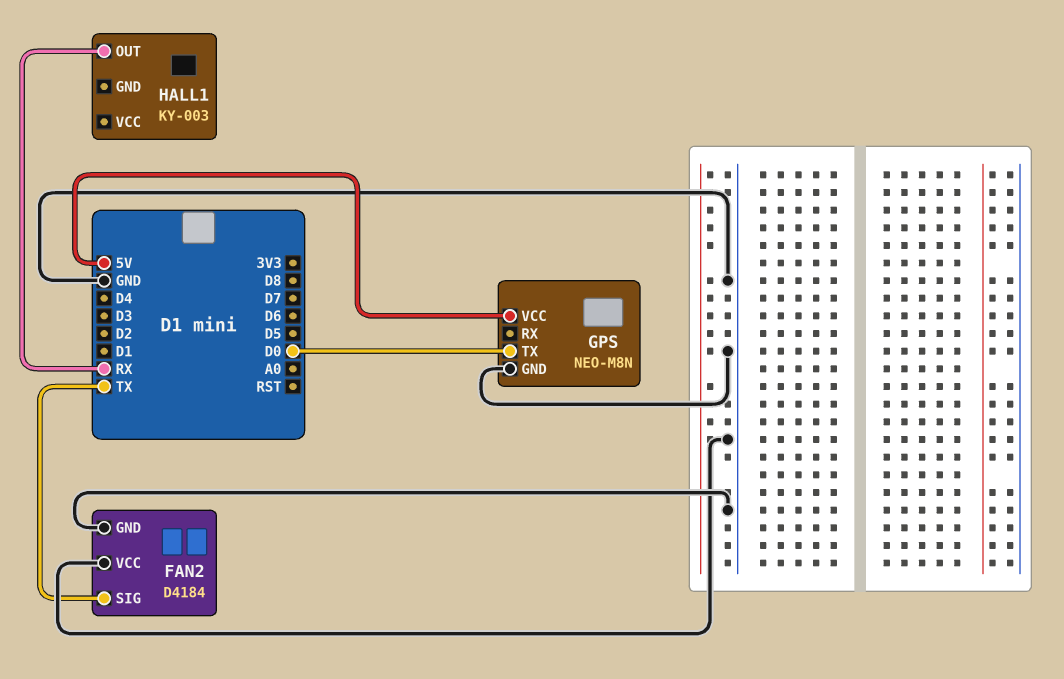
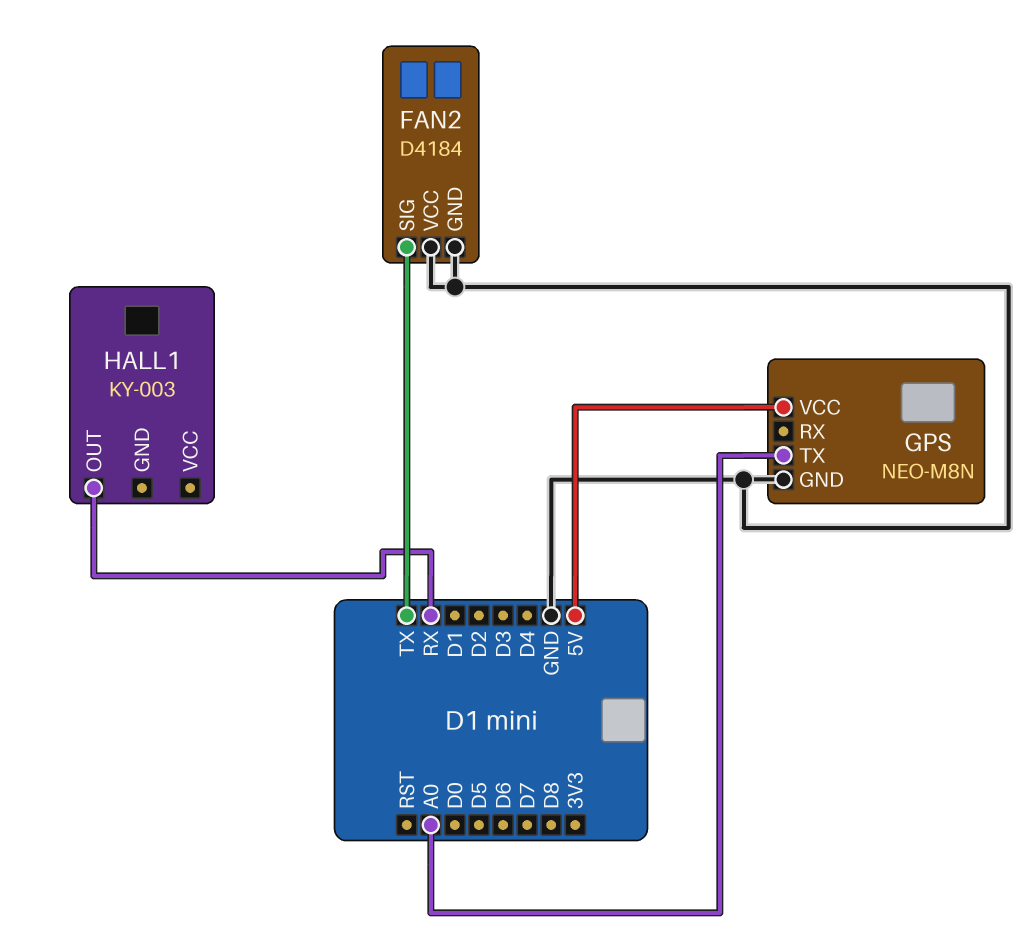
GPS pin TX: D0 -> A0

